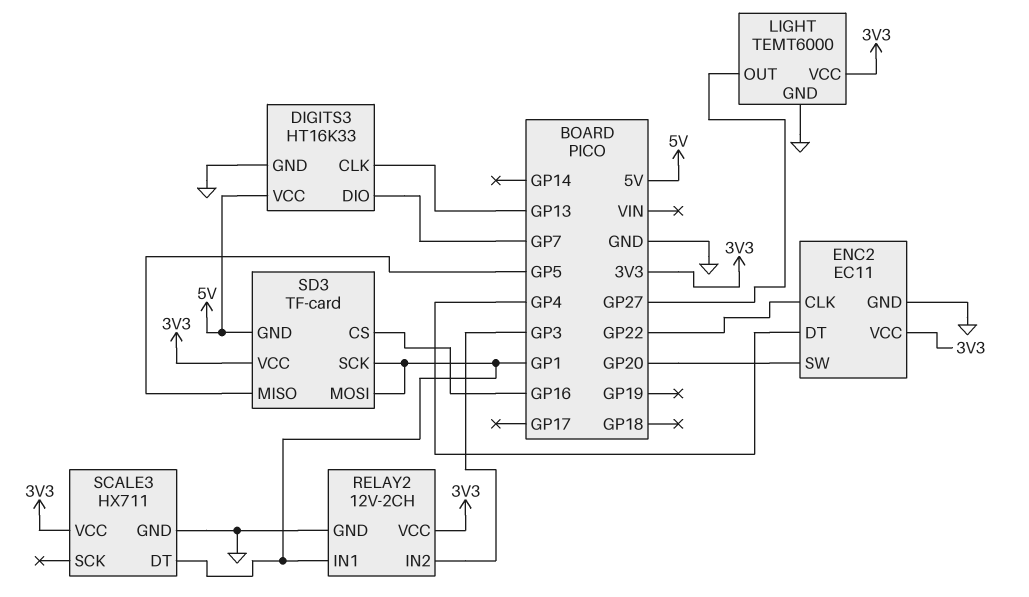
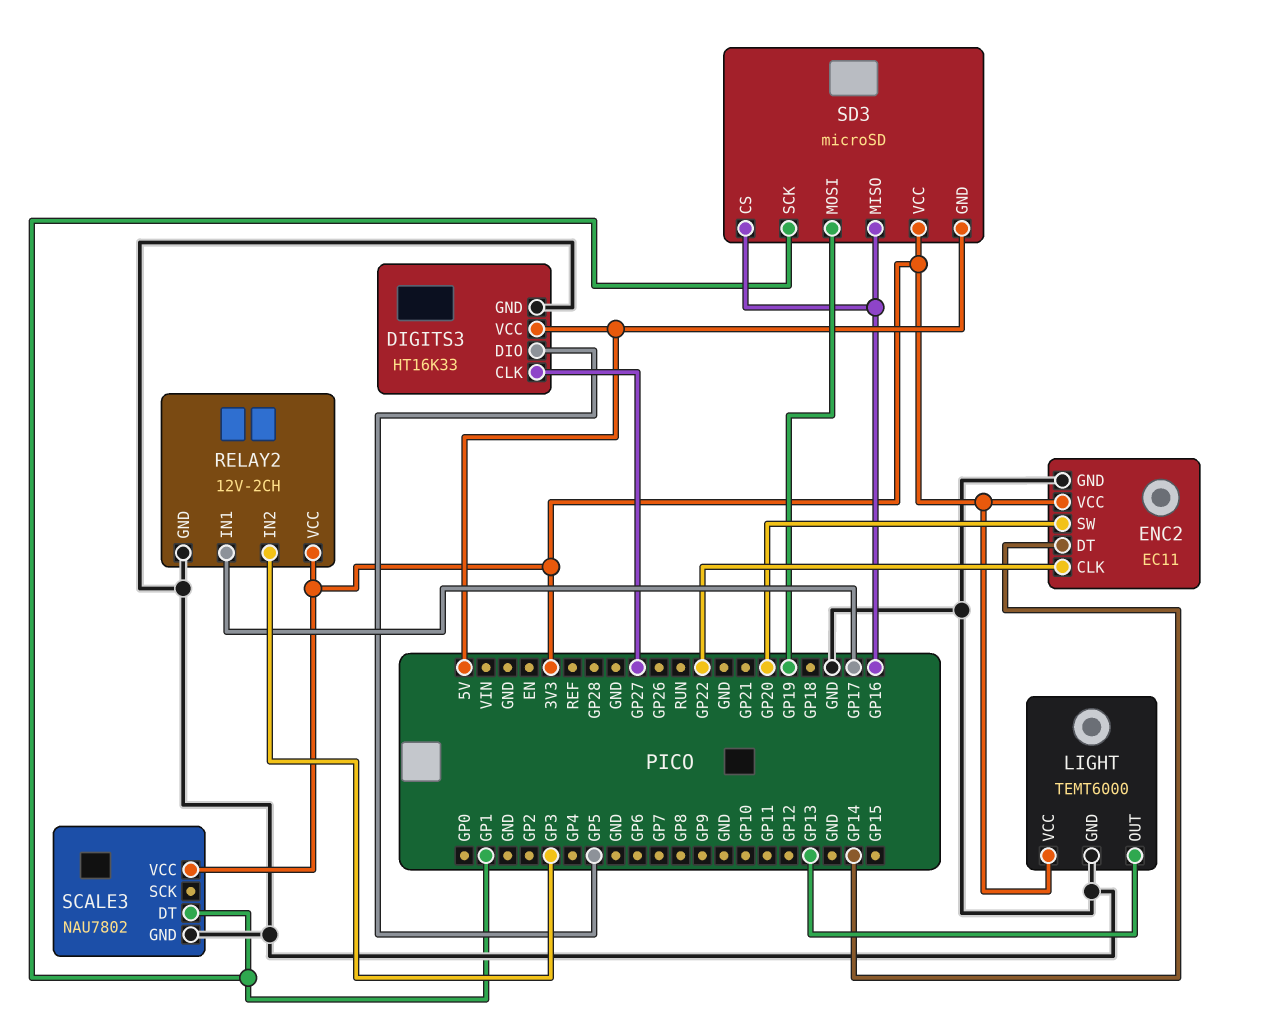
DIGITS3 pin CLK: GP13 -> GP27
DIGITS3 pin DIO: GP7 -> GP5
ENC2 pin DT: GP4 -> GP14
LIGHT pin OUT: GP27 -> GP13
RELAY2 pin IN1: GP1 -> GP17
SCALE3: HX711 -> NAU7802
SD3: TF-card -> microSD
SD3 pin MISO: GP5 -> GP16
SD3 pin MOSI: GP1 -> GP19

